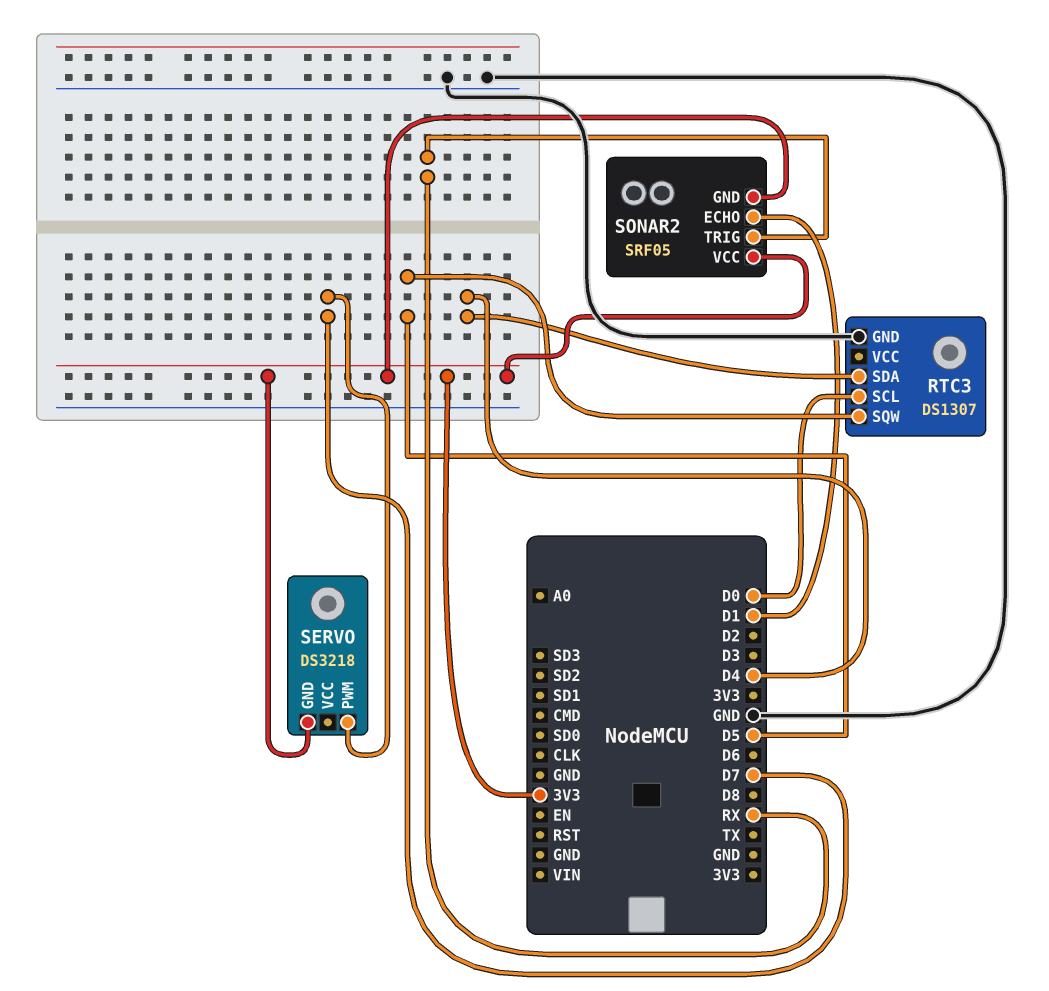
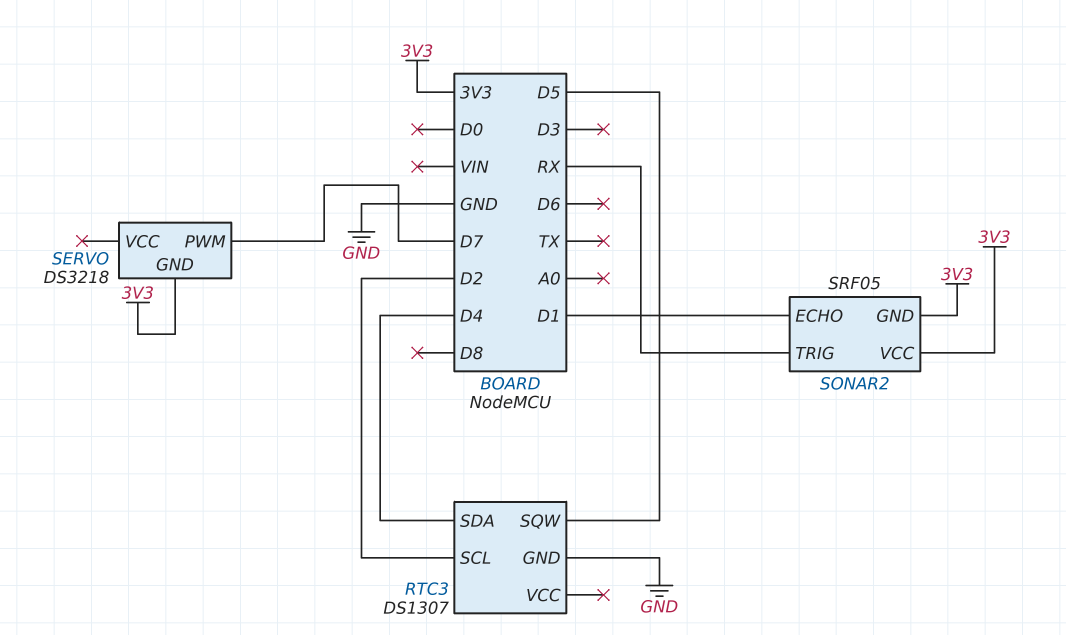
RTC3 pin SCL: D0 -> D2

